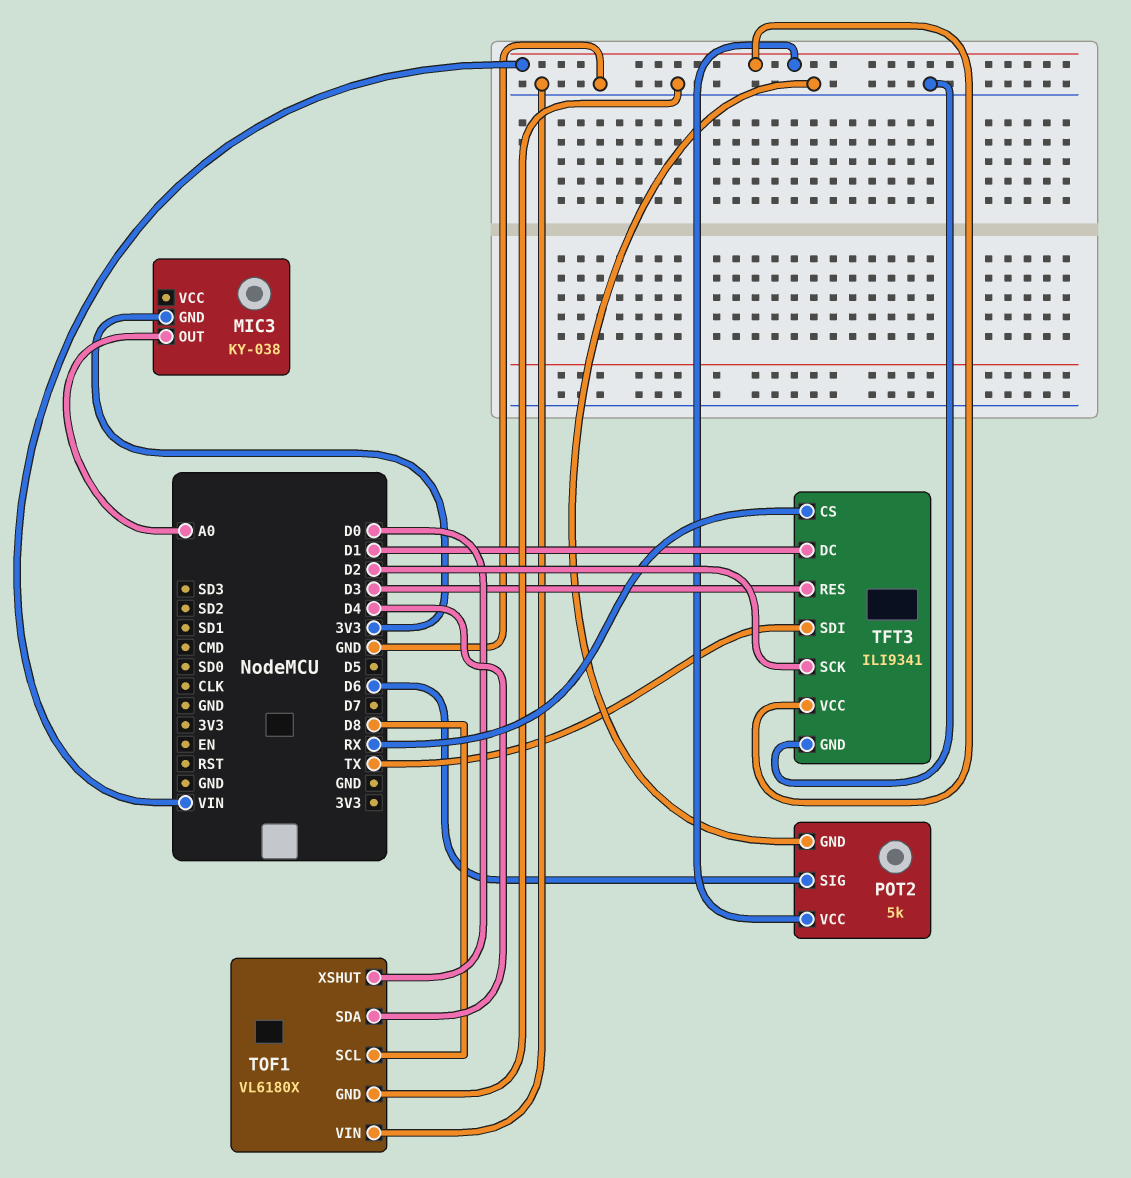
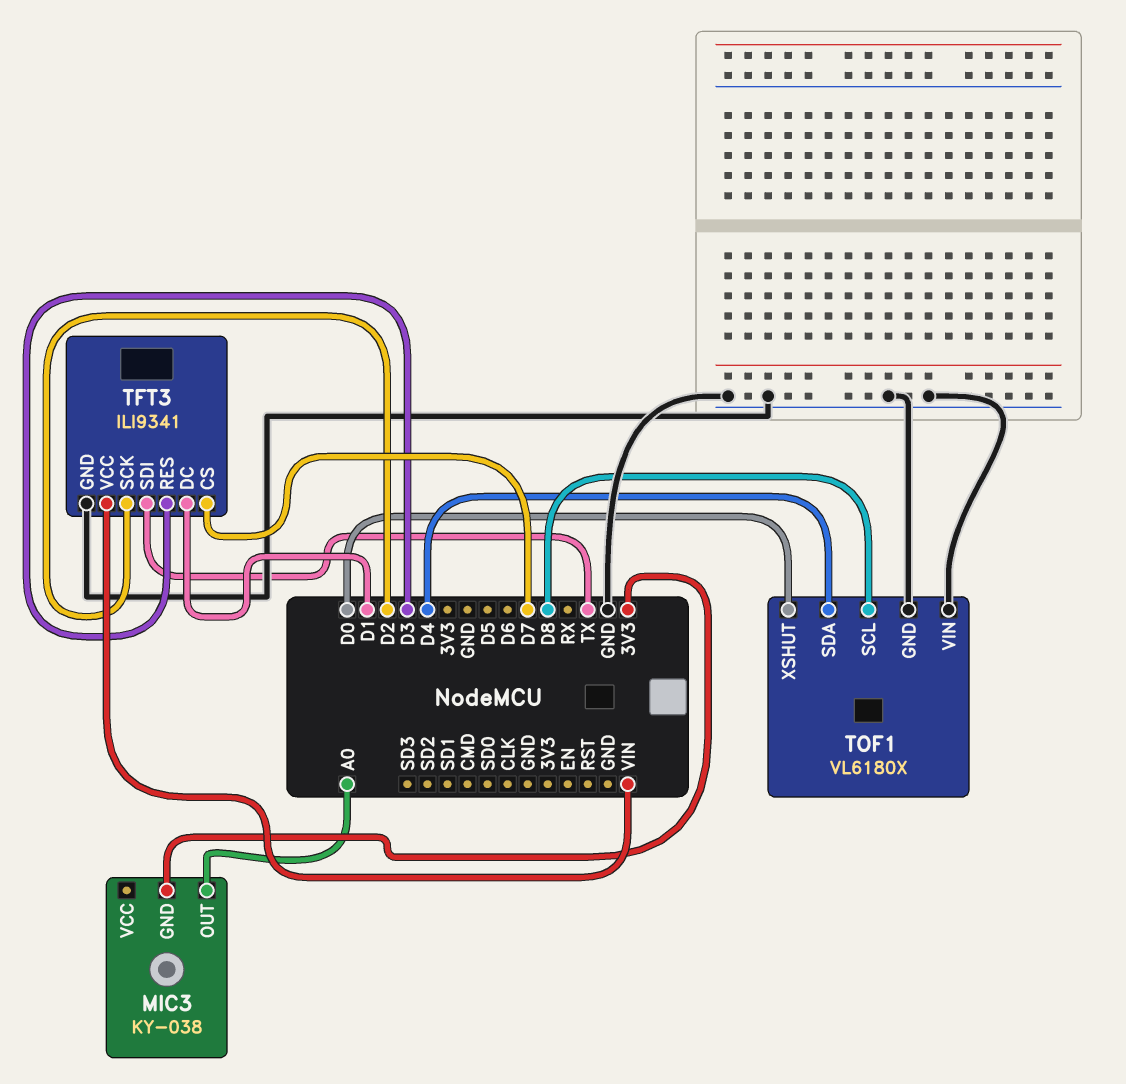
POT2: 5k -> none
POT2 pin GND: GND -> none
POT2 pin SIG: D6 -> none
POT2 pin VCC: VIN -> none
TFT3 pin CS: RX -> D7

